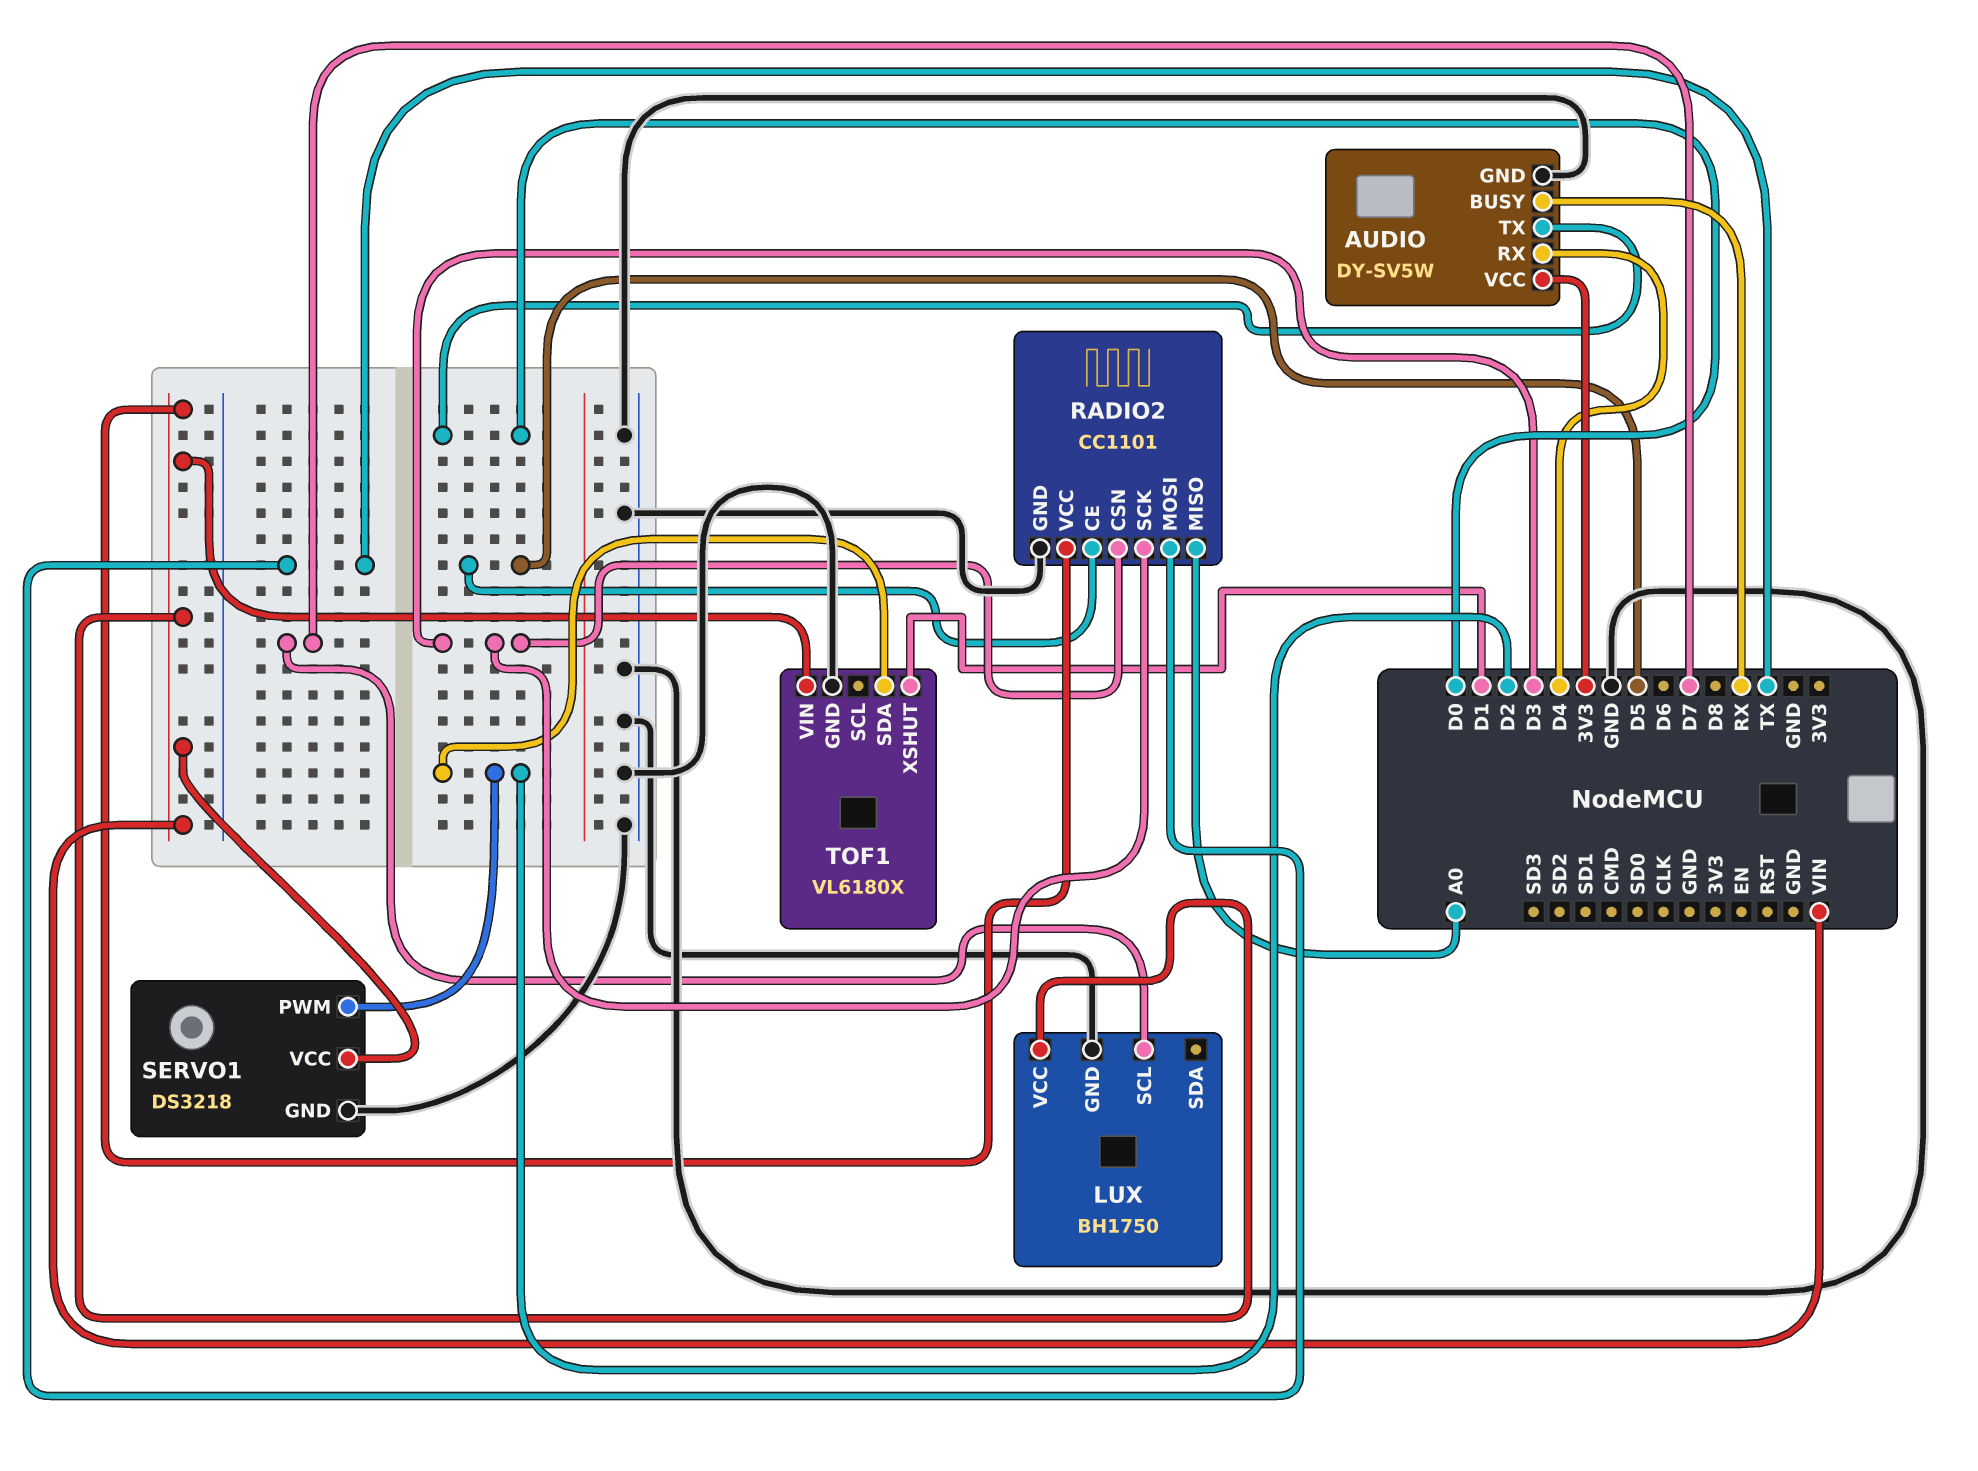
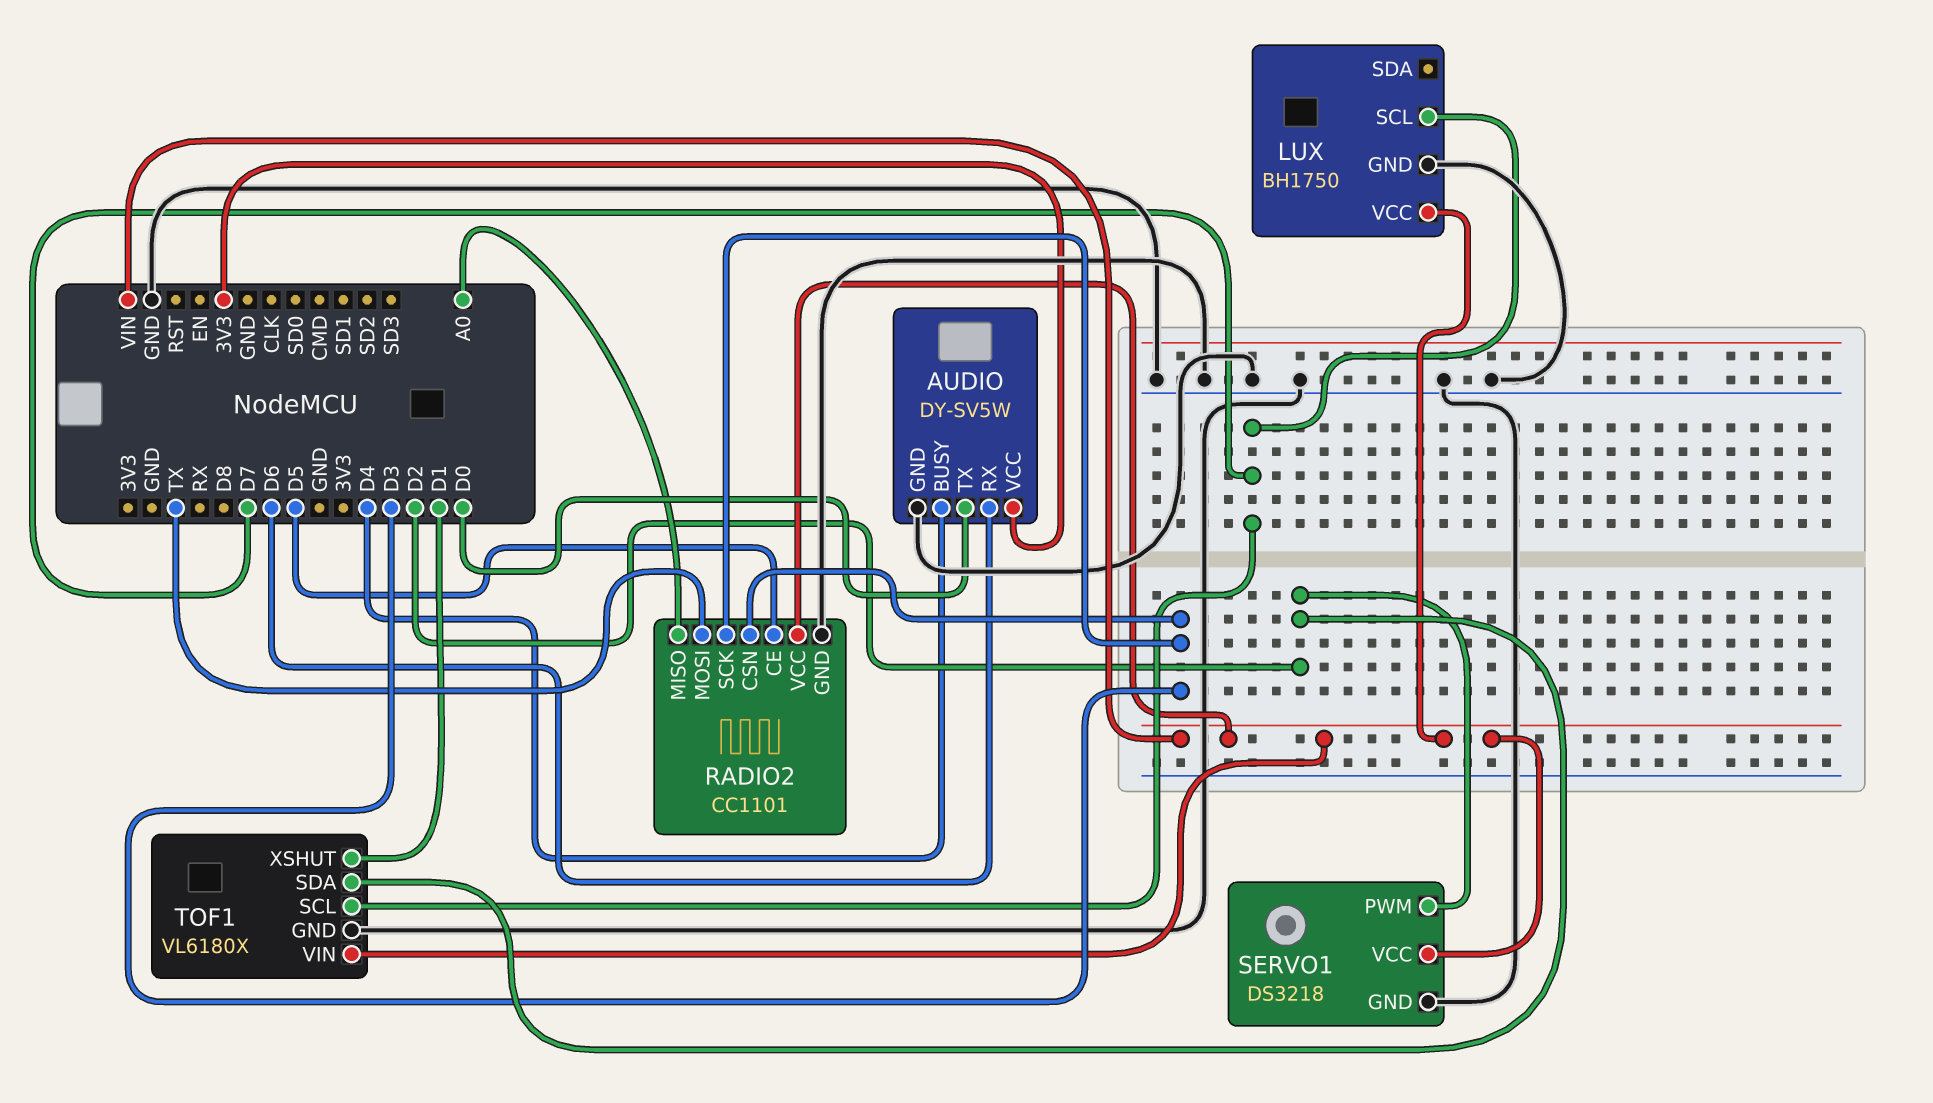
AUDIO pin BUSY: RX -> D4
AUDIO pin RX: D4 -> D6
TOF1 pin SCL: none -> D7

